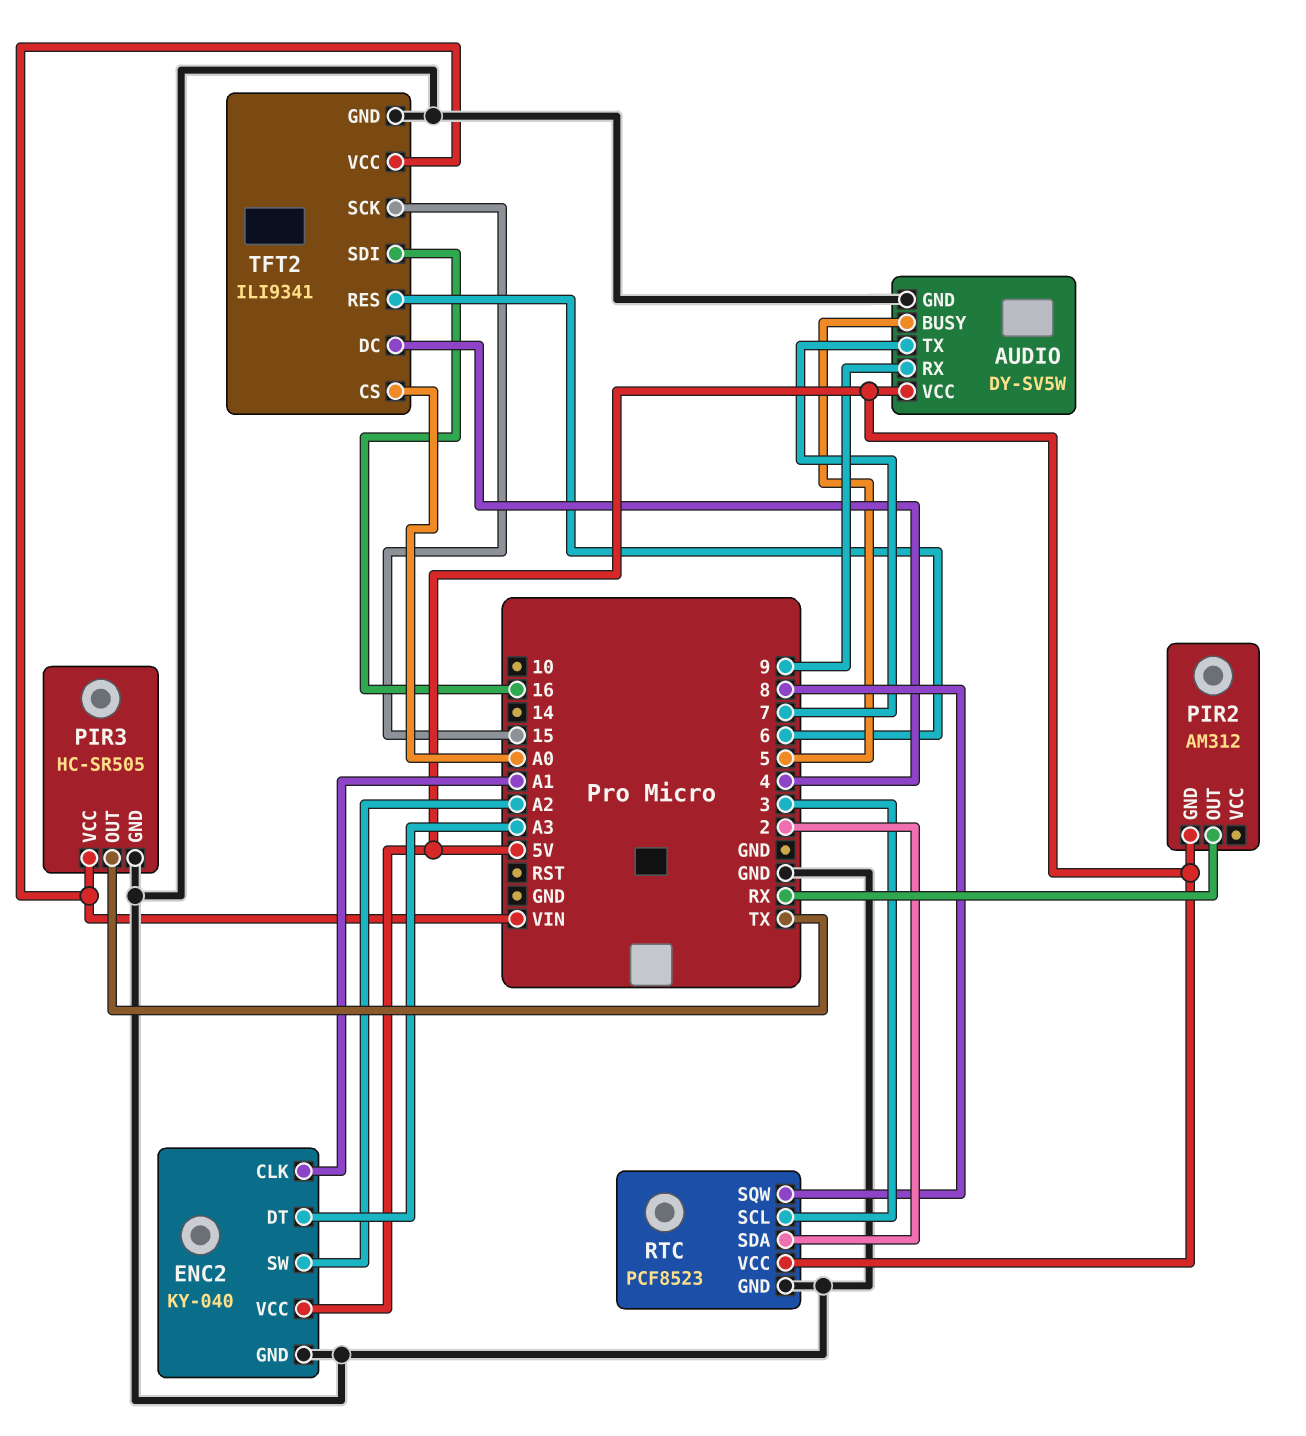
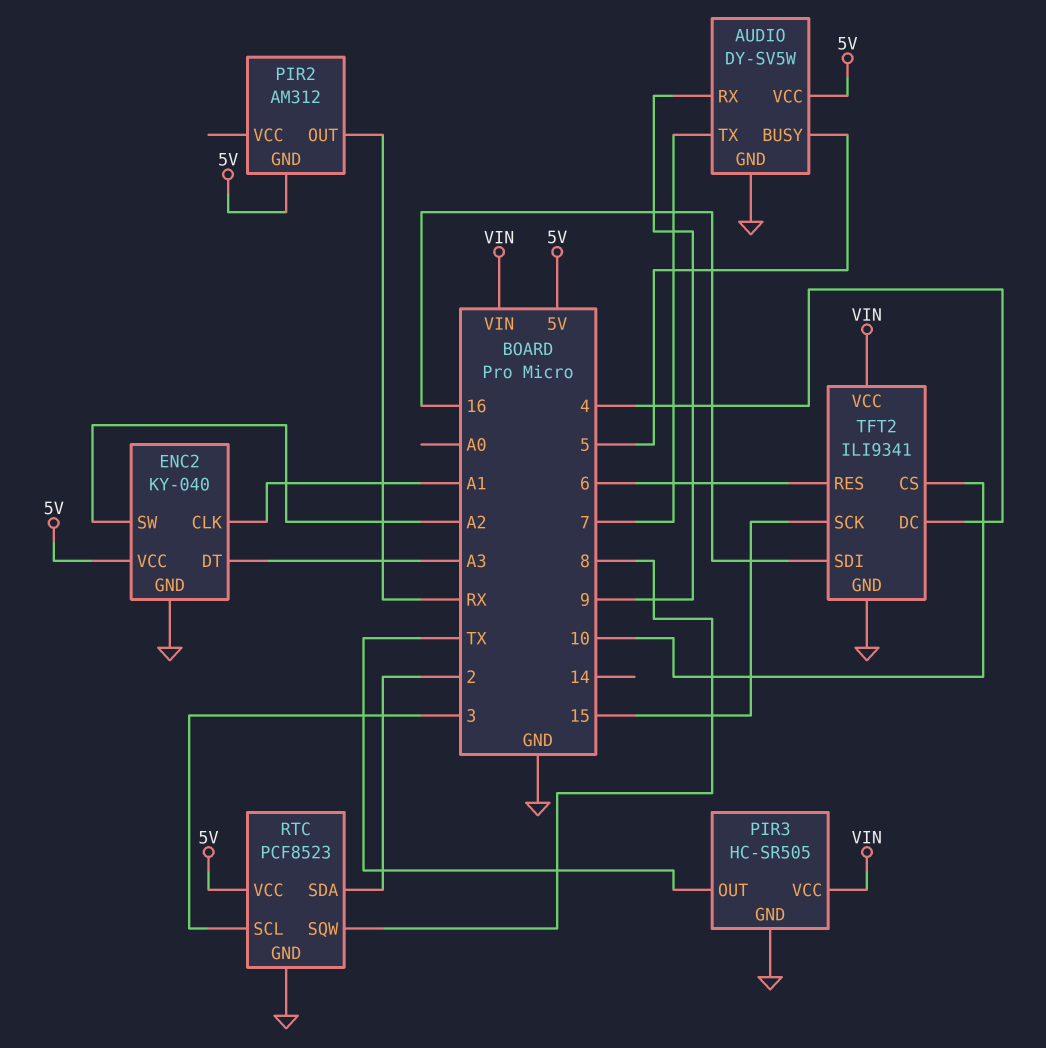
TFT2 pin CS: A0 -> 10

